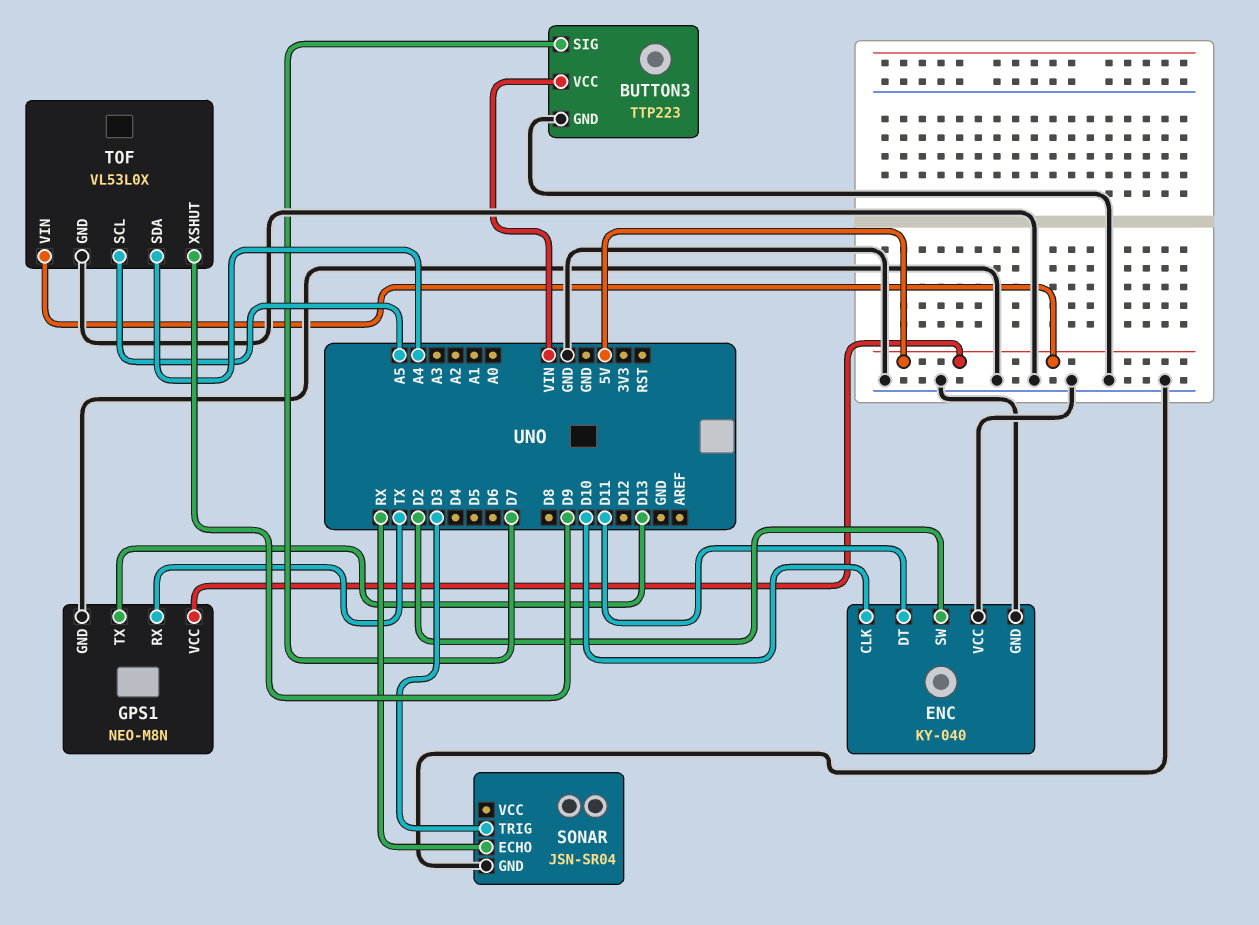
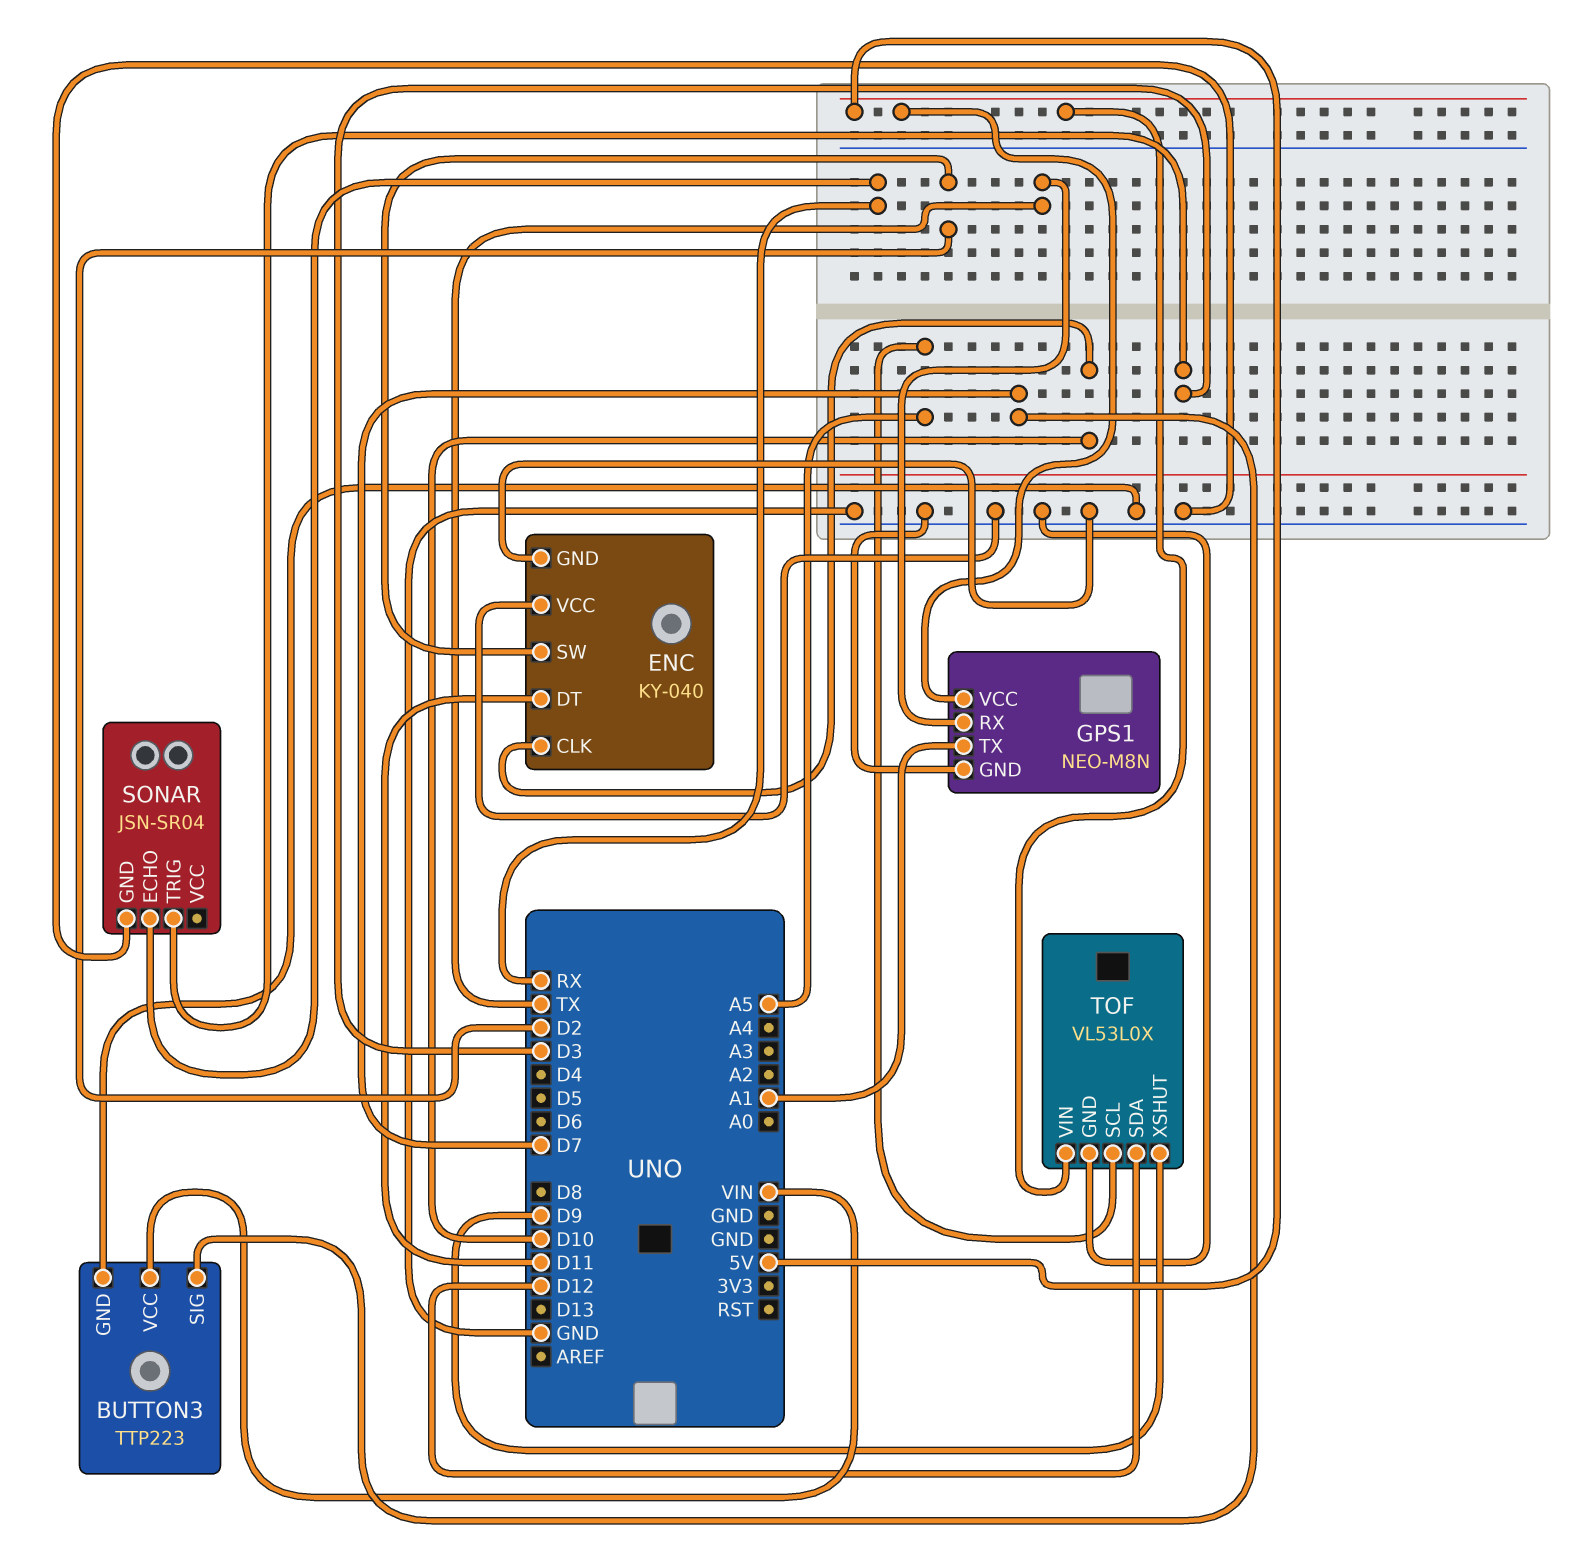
GPS1 pin TX: D13 -> A1
TOF pin SDA: A4 -> D12

